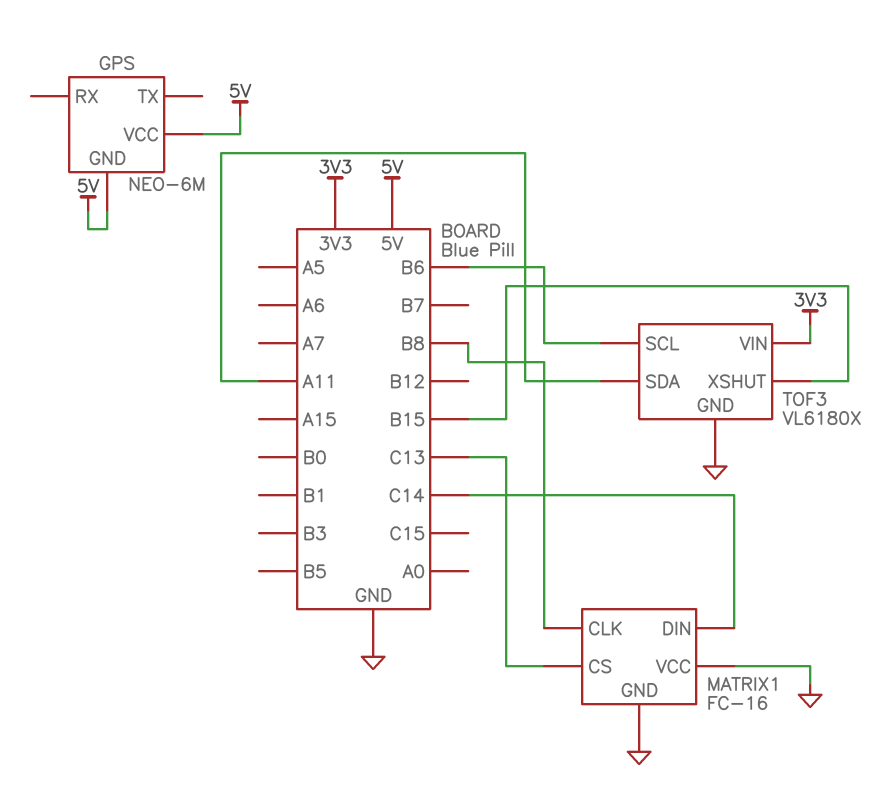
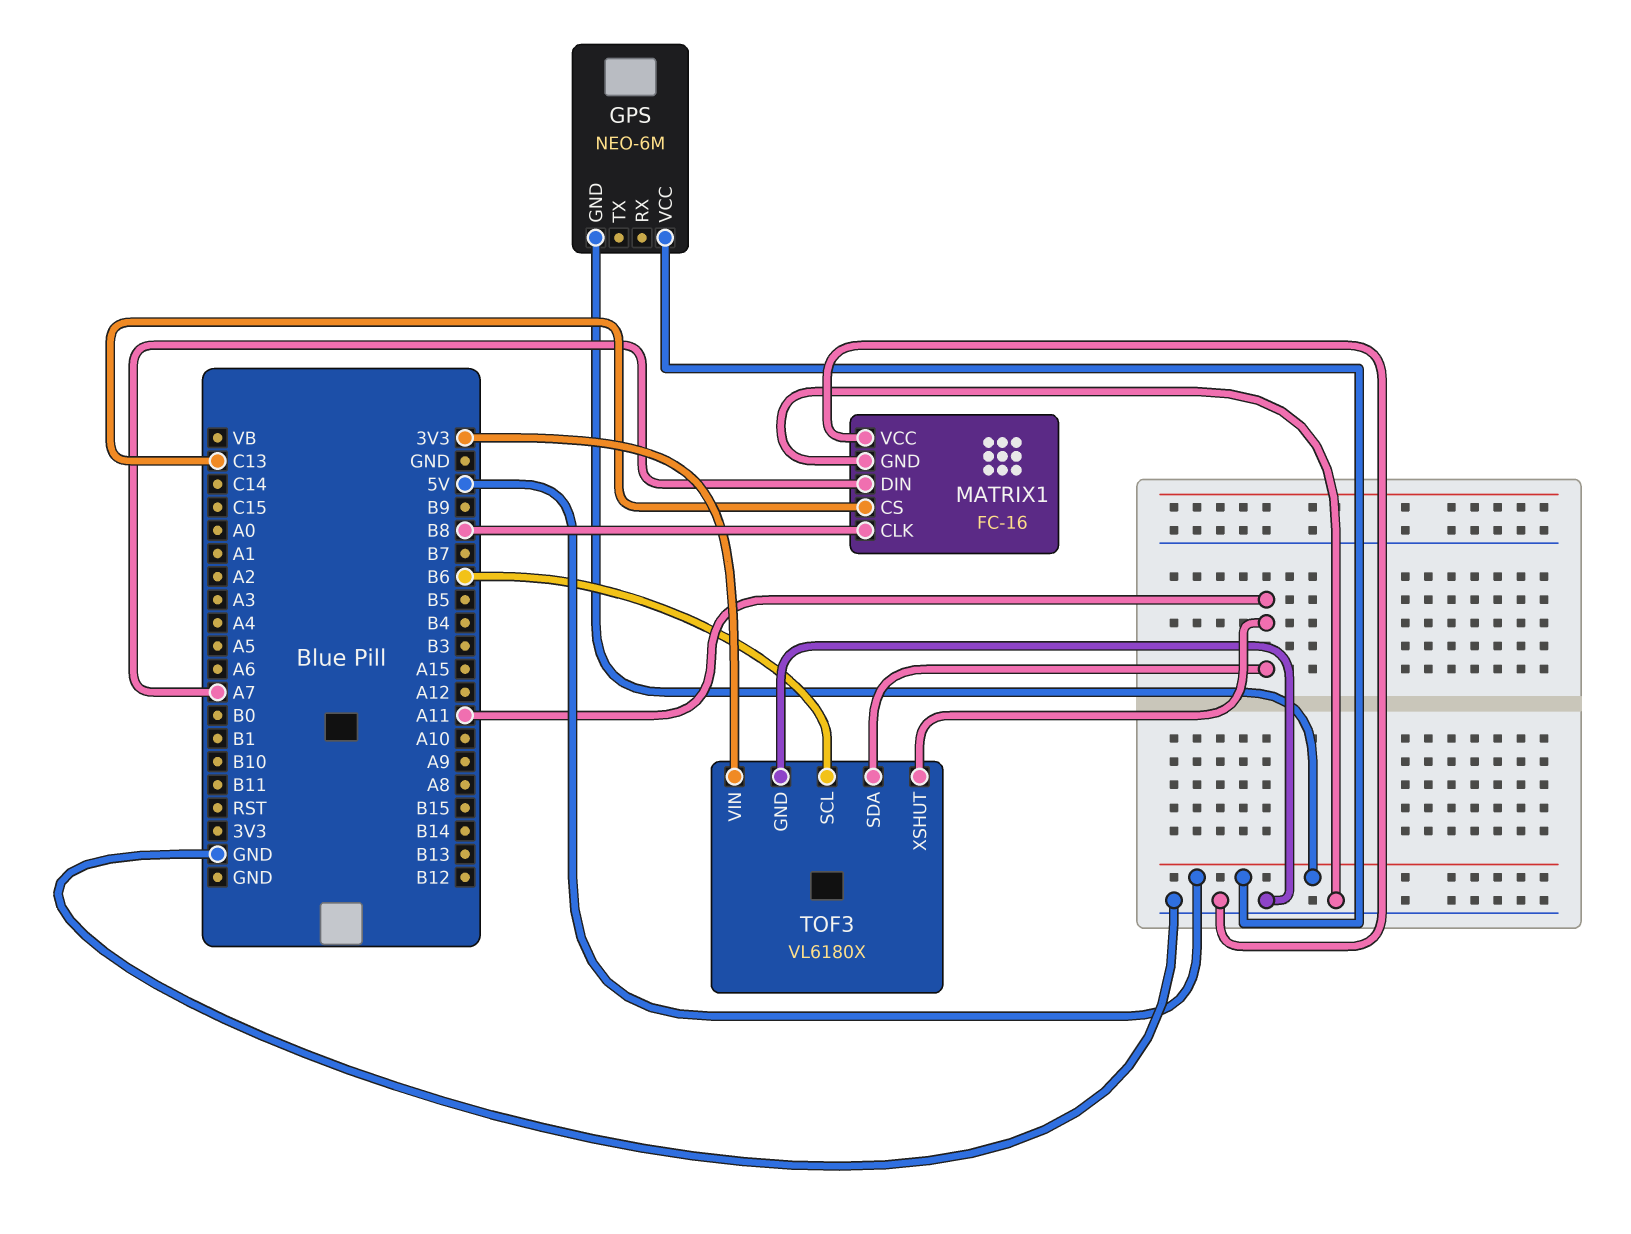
MATRIX1 pin DIN: C14 -> A7
TOF3 pin XSHUT: B15 -> A11

